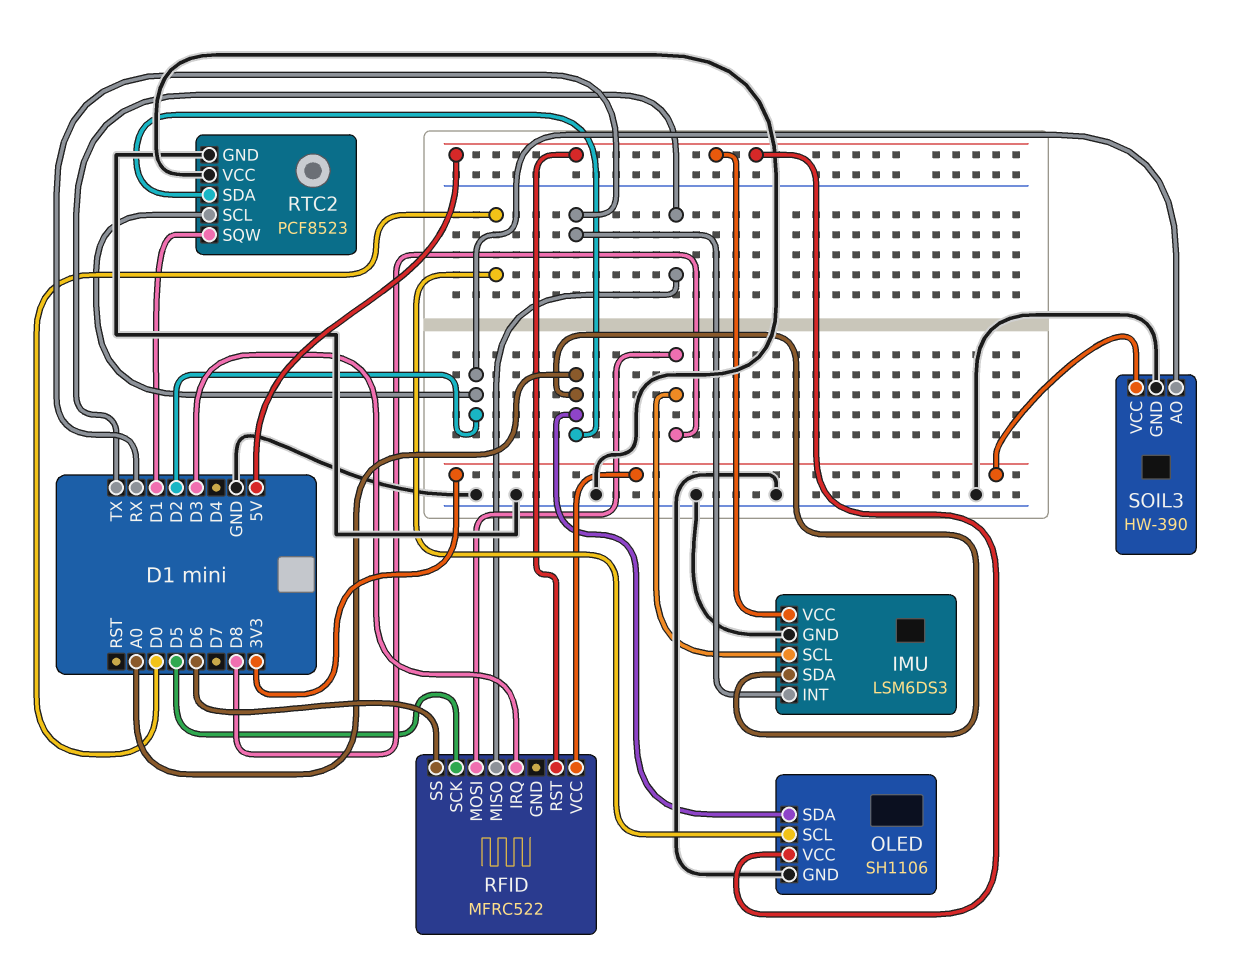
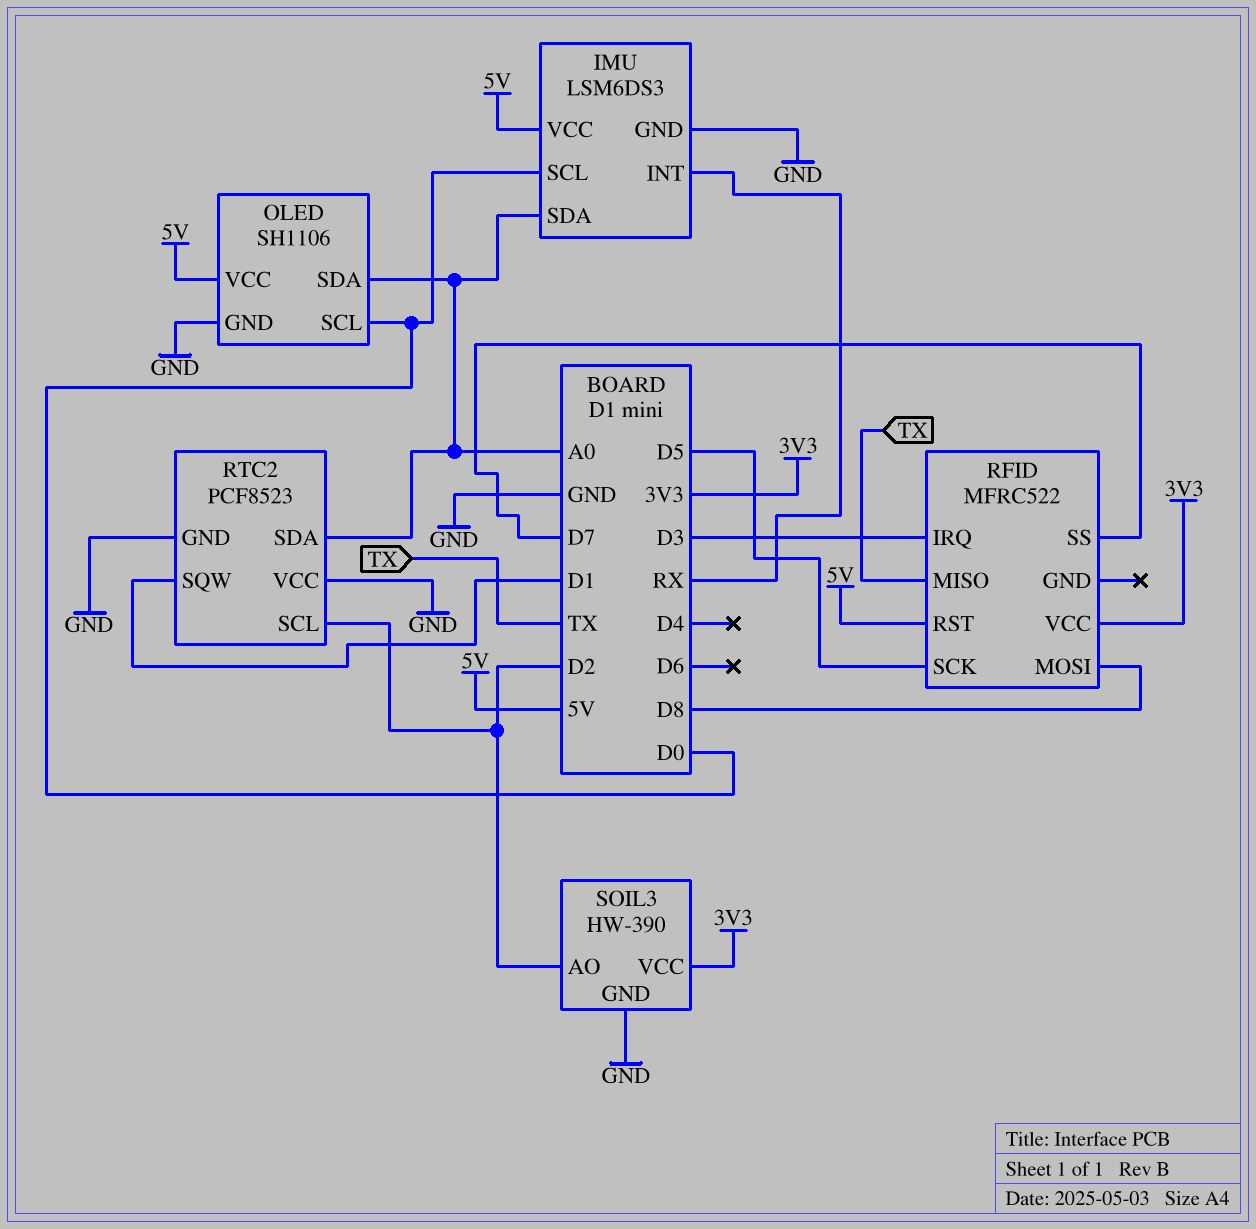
IMU pin SCL: D8 -> D0
RFID pin SS: D6 -> D7

